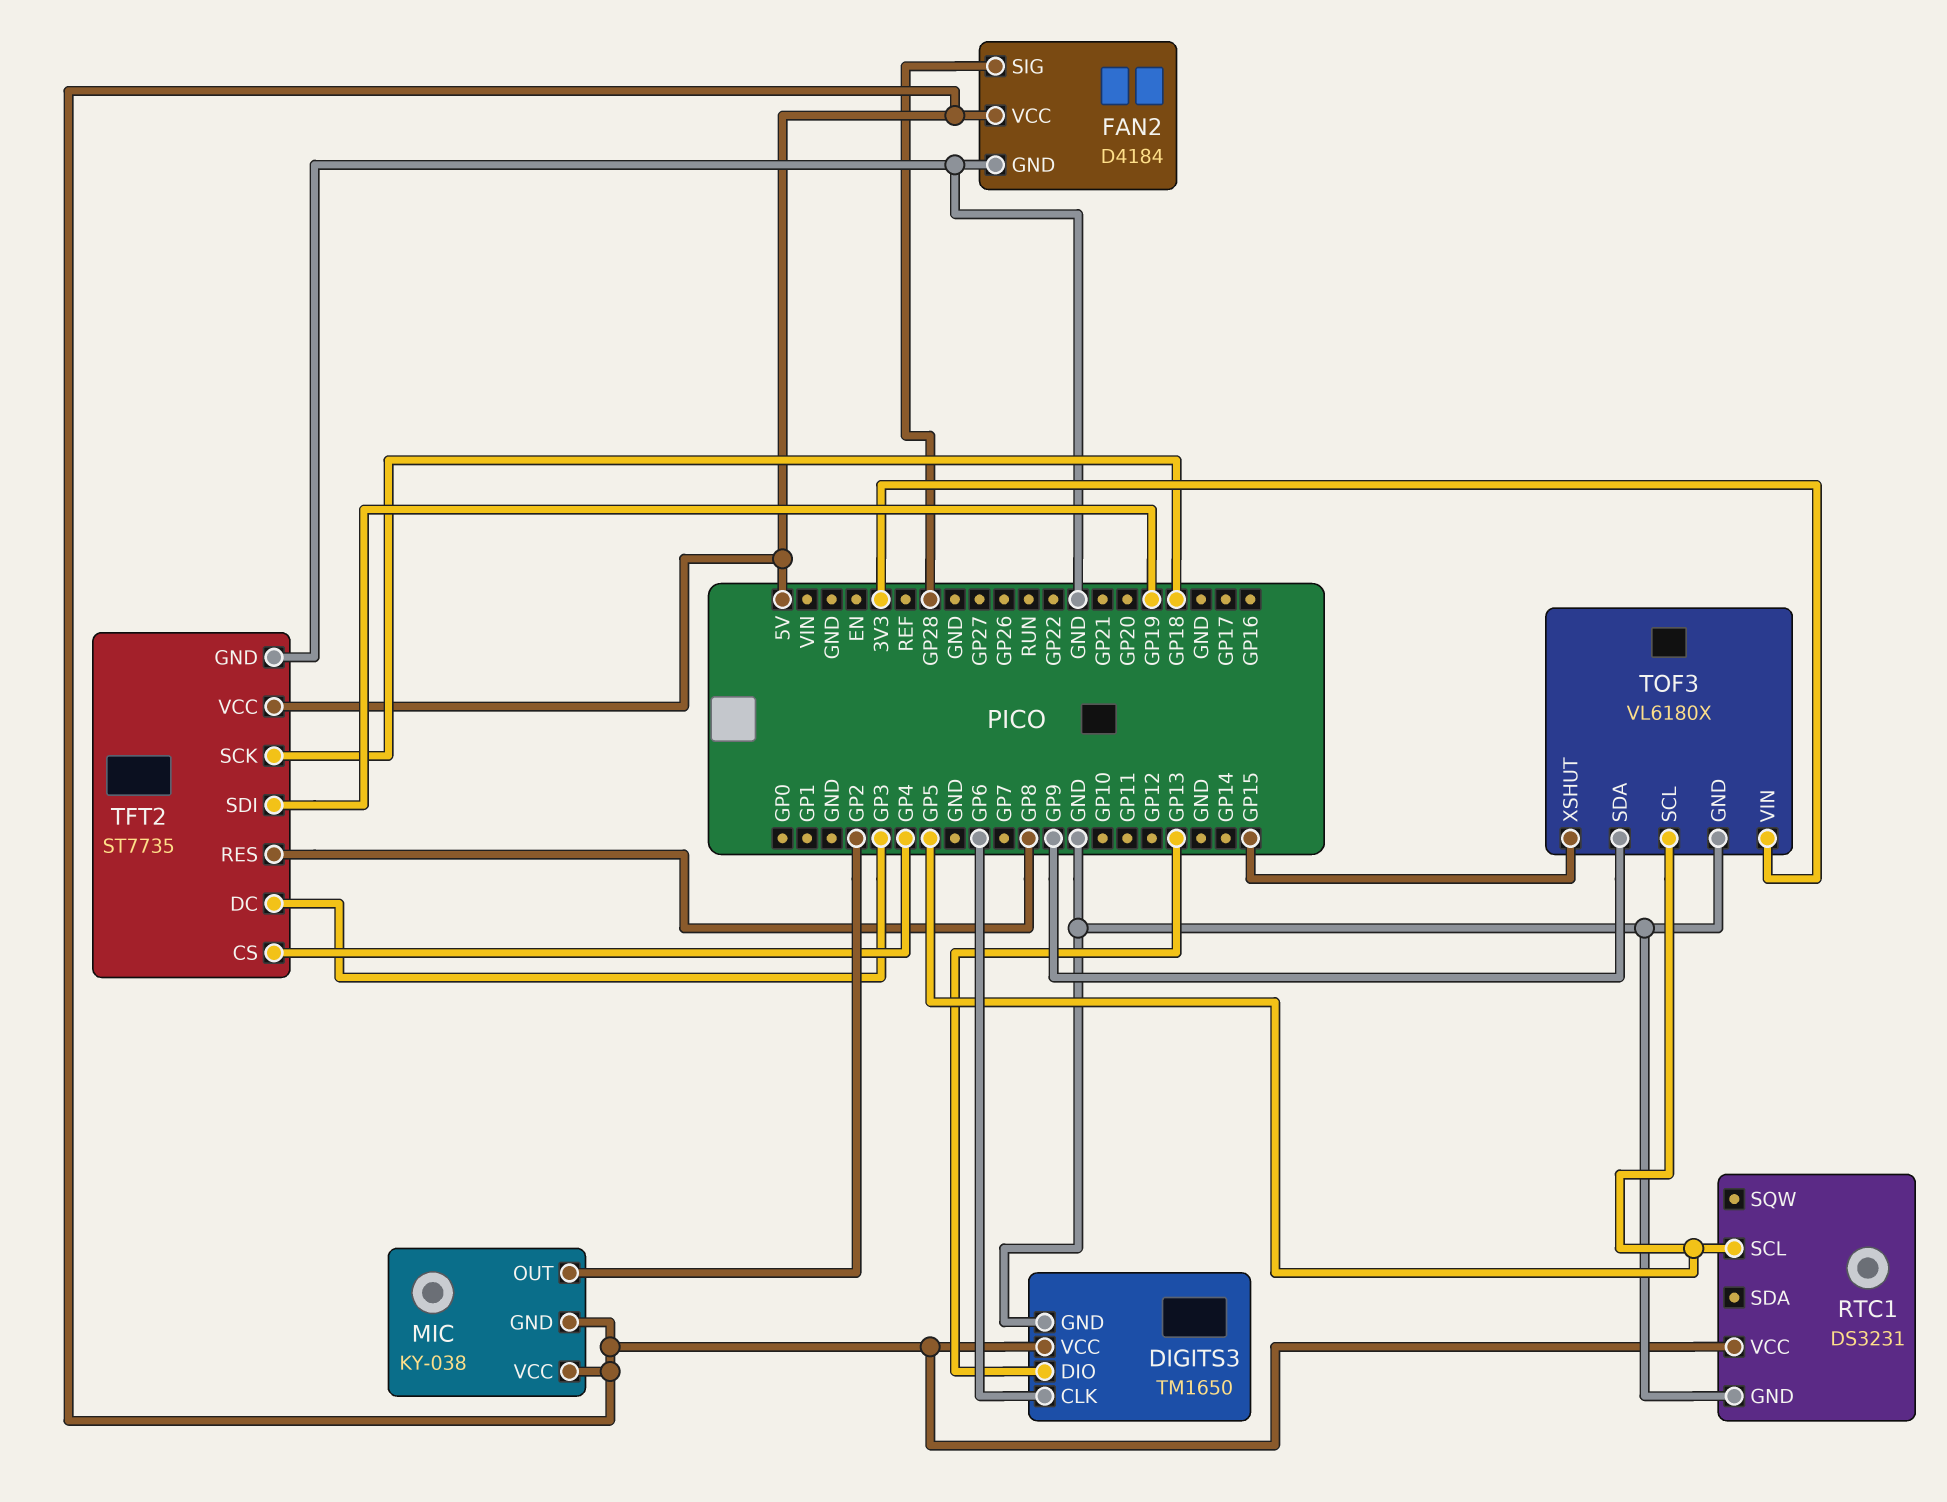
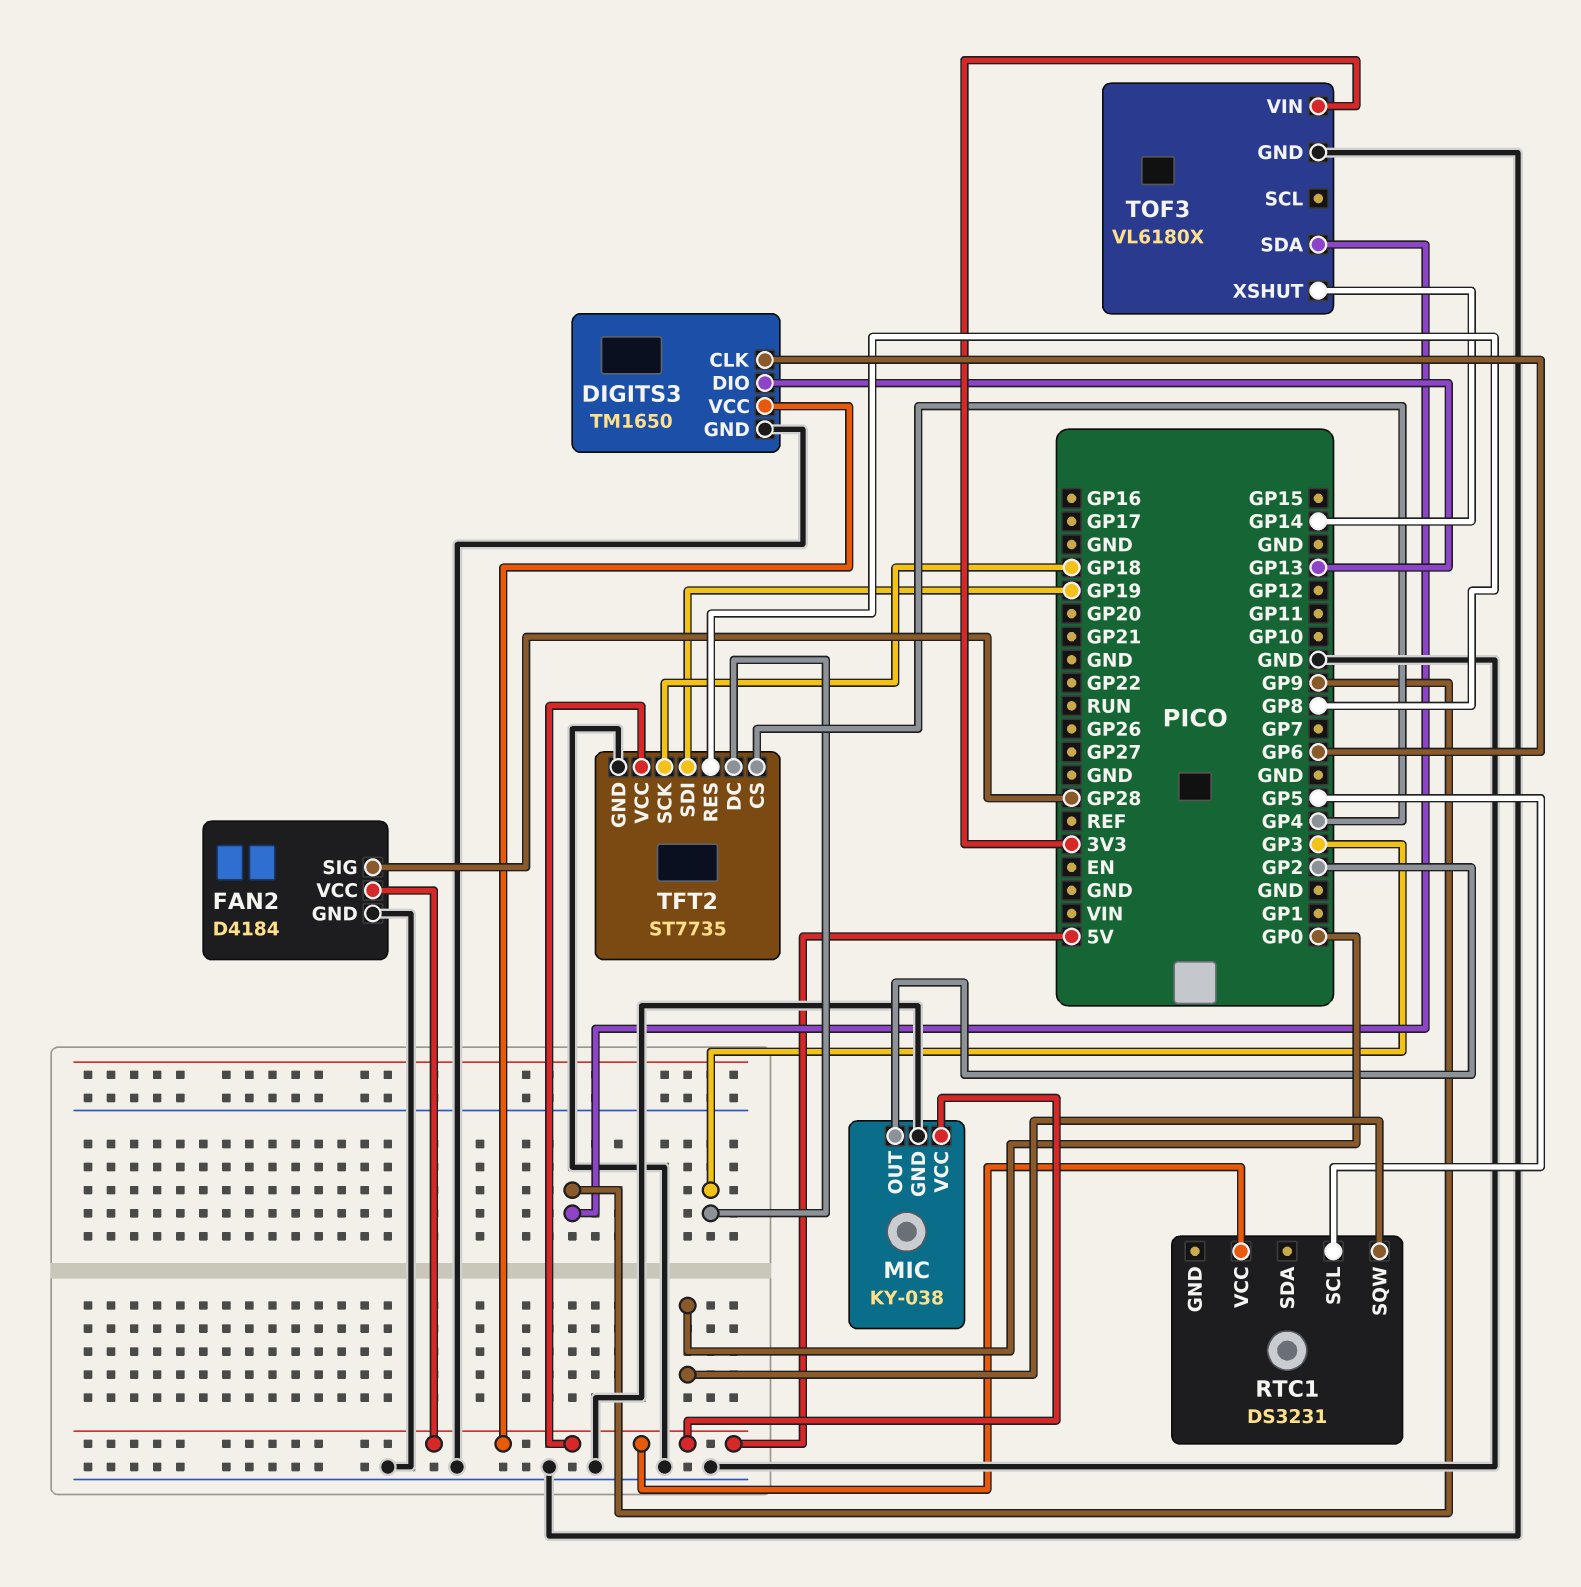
MIC pin GND: 5V -> GND
RTC1 pin GND: GND -> none
RTC1 pin SQW: none -> GP0
TOF3 pin SCL: GP5 -> none
TOF3 pin XSHUT: GP15 -> GP14

